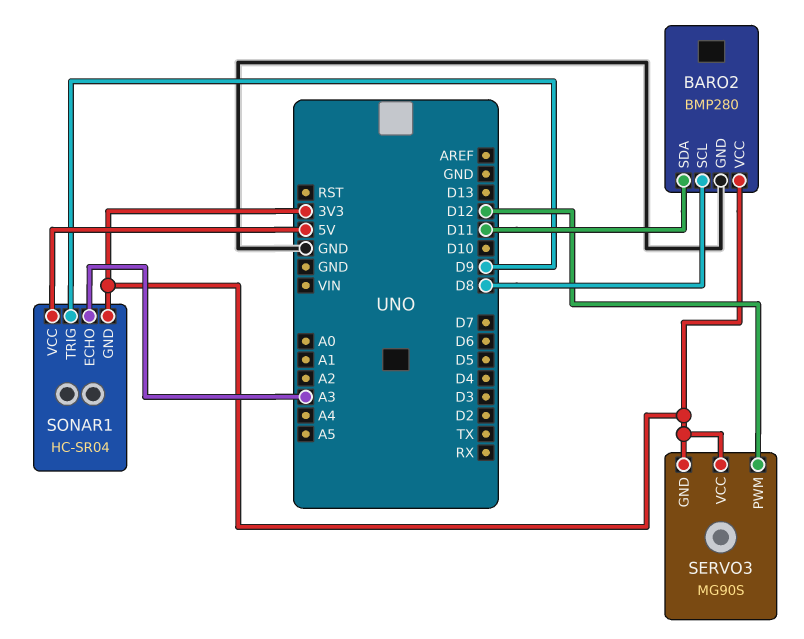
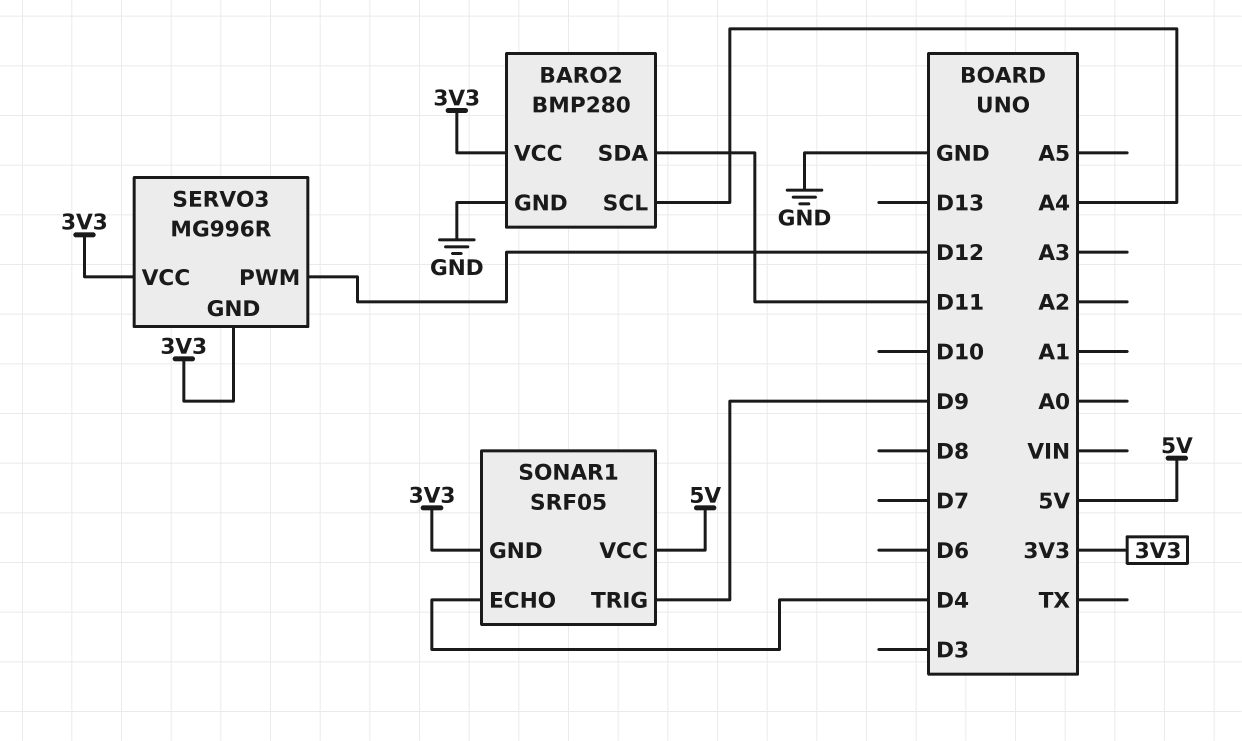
BARO2 pin SCL: D8 -> A4
SERVO3: MG90S -> MG996R
SONAR1: HC-SR04 -> SRF05
SONAR1 pin ECHO: A3 -> D4

